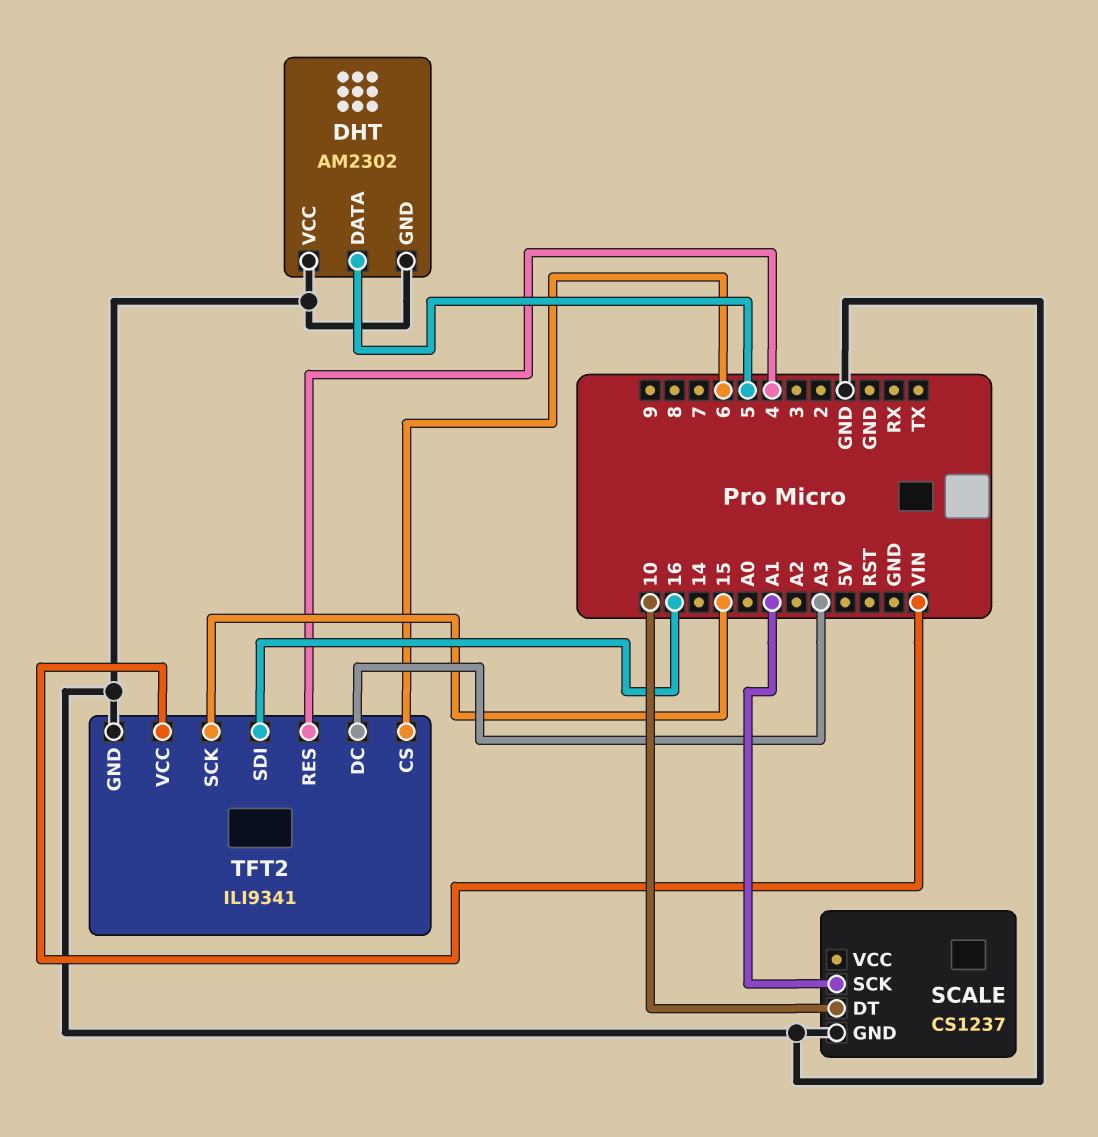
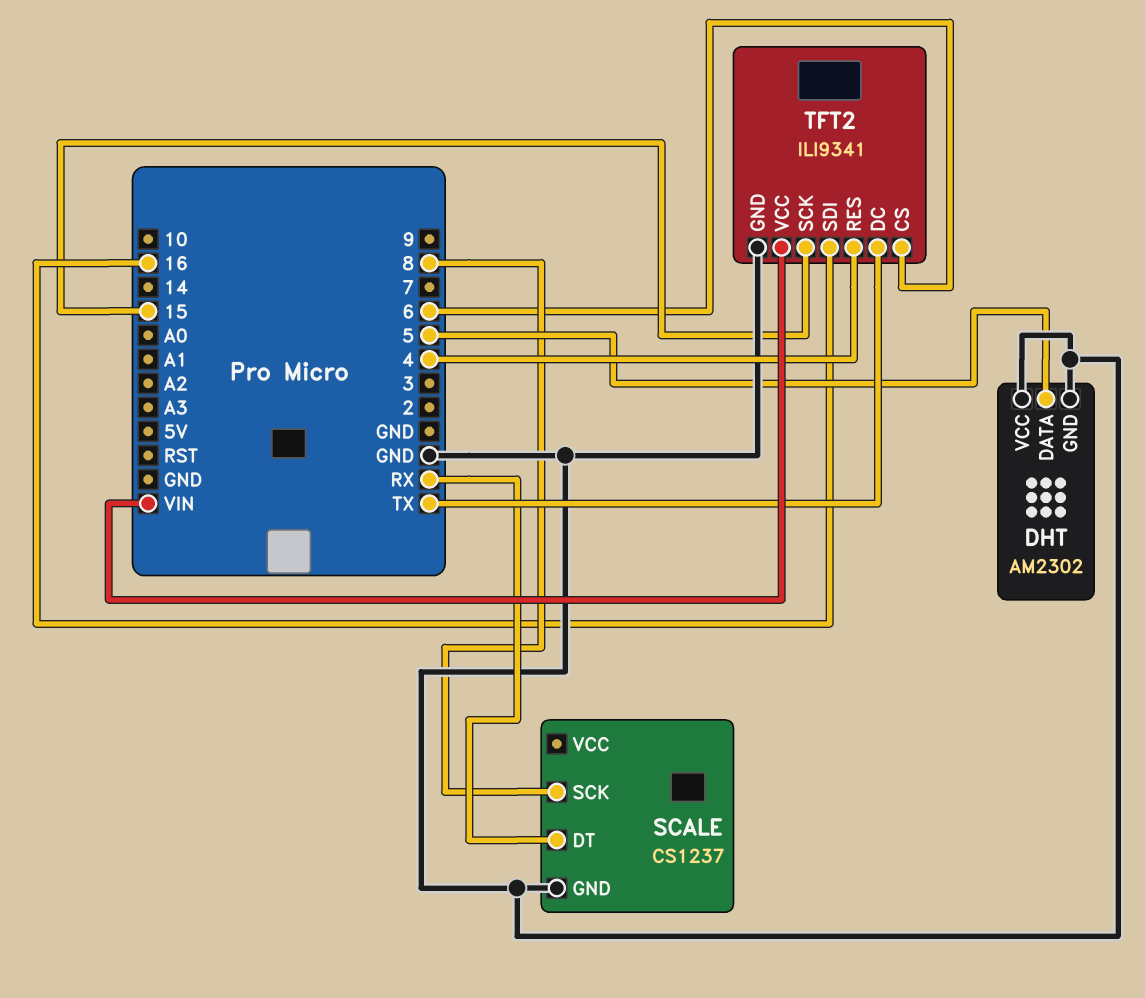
SCALE pin DT: 10 -> RX
SCALE pin SCK: A1 -> 8
TFT2 pin DC: A3 -> TX

